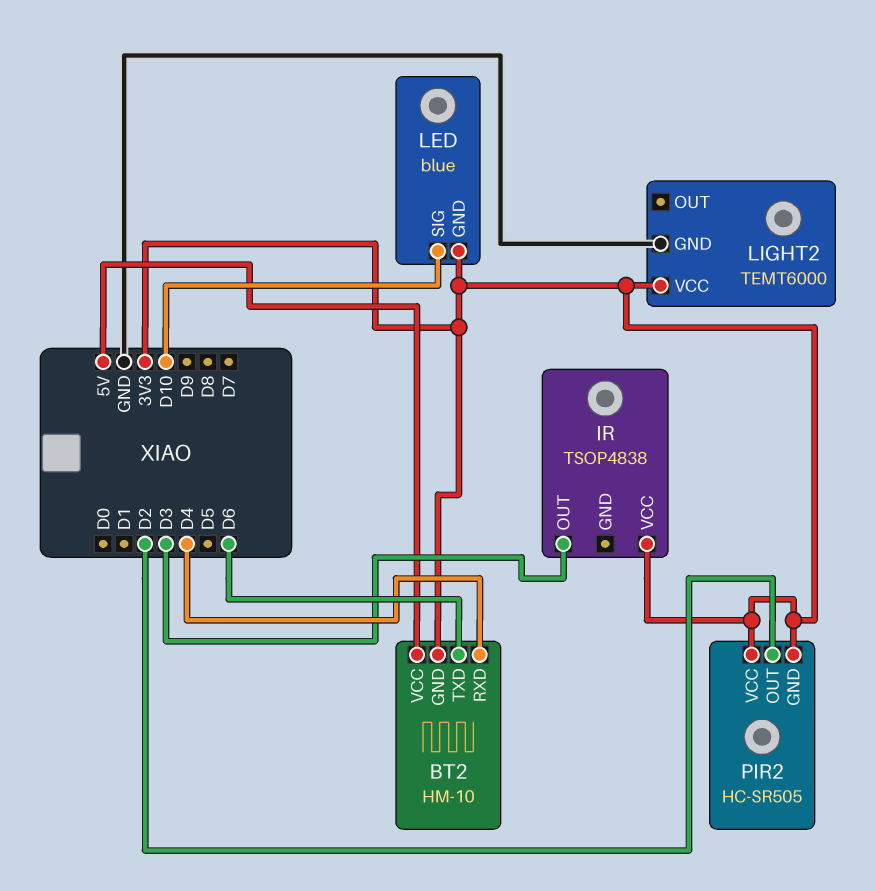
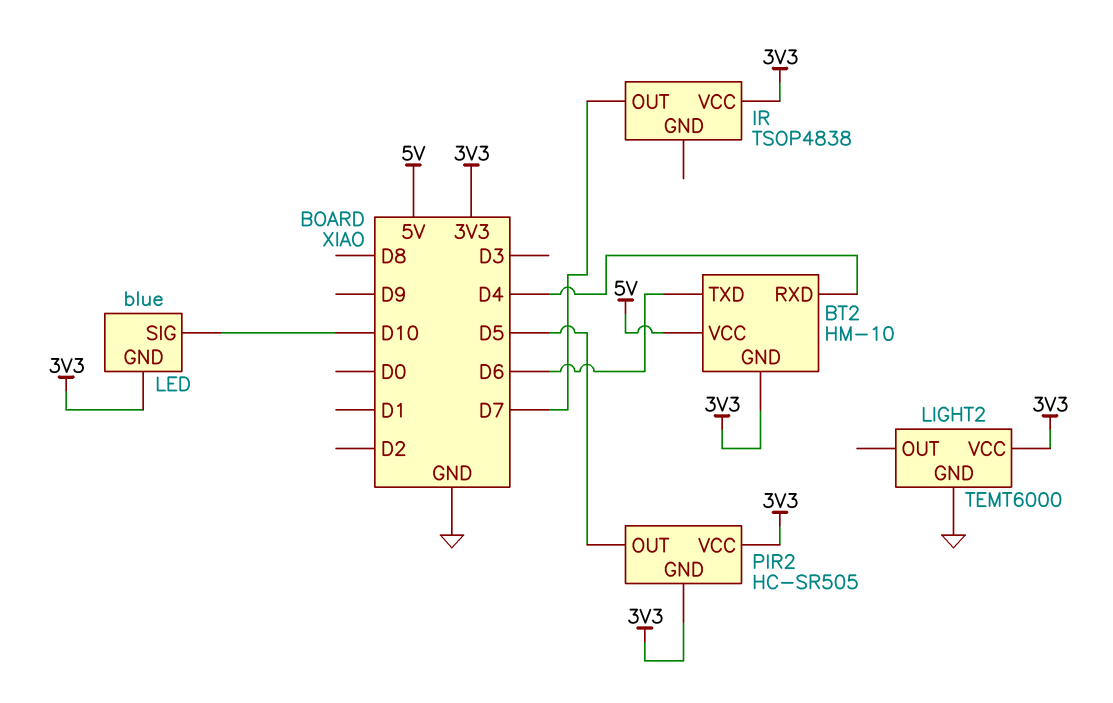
IR pin OUT: D3 -> D7
PIR2 pin OUT: D2 -> D5

